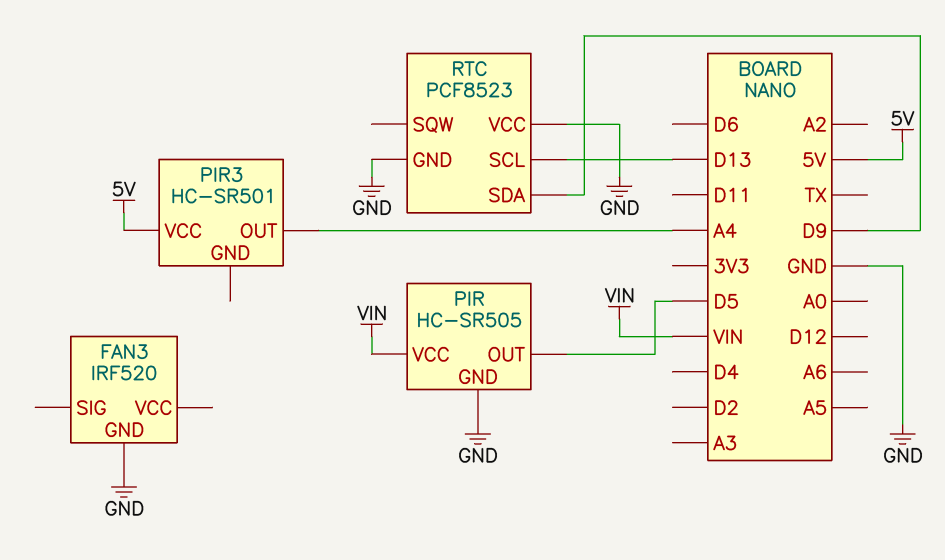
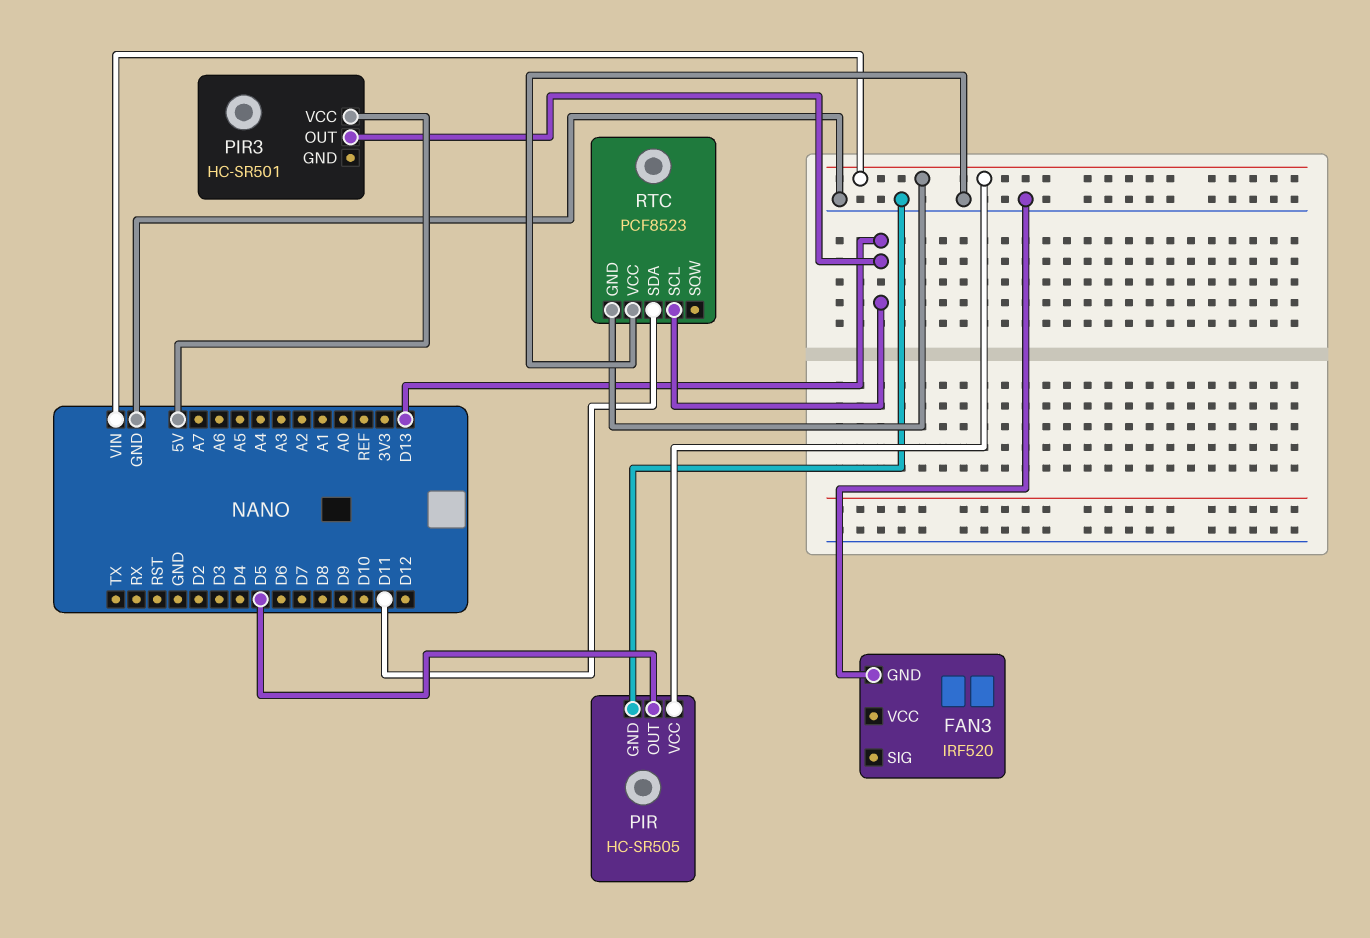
PIR3 pin OUT: A4 -> D13
RTC pin GND: GND -> VIN
RTC pin SDA: D9 -> D11

